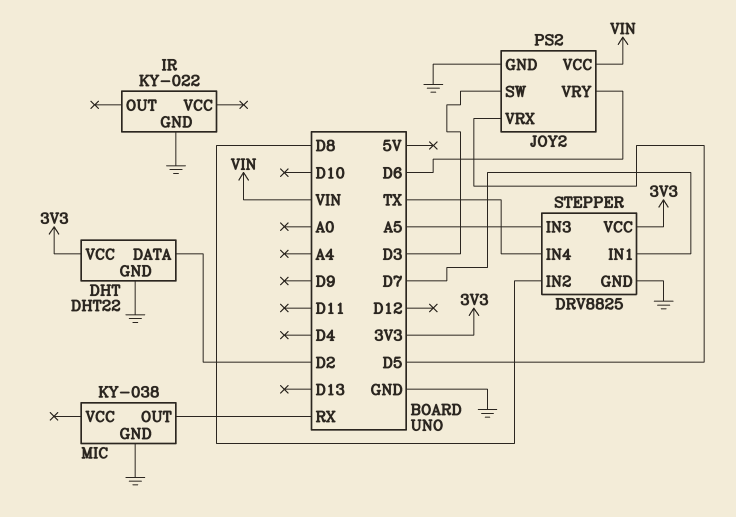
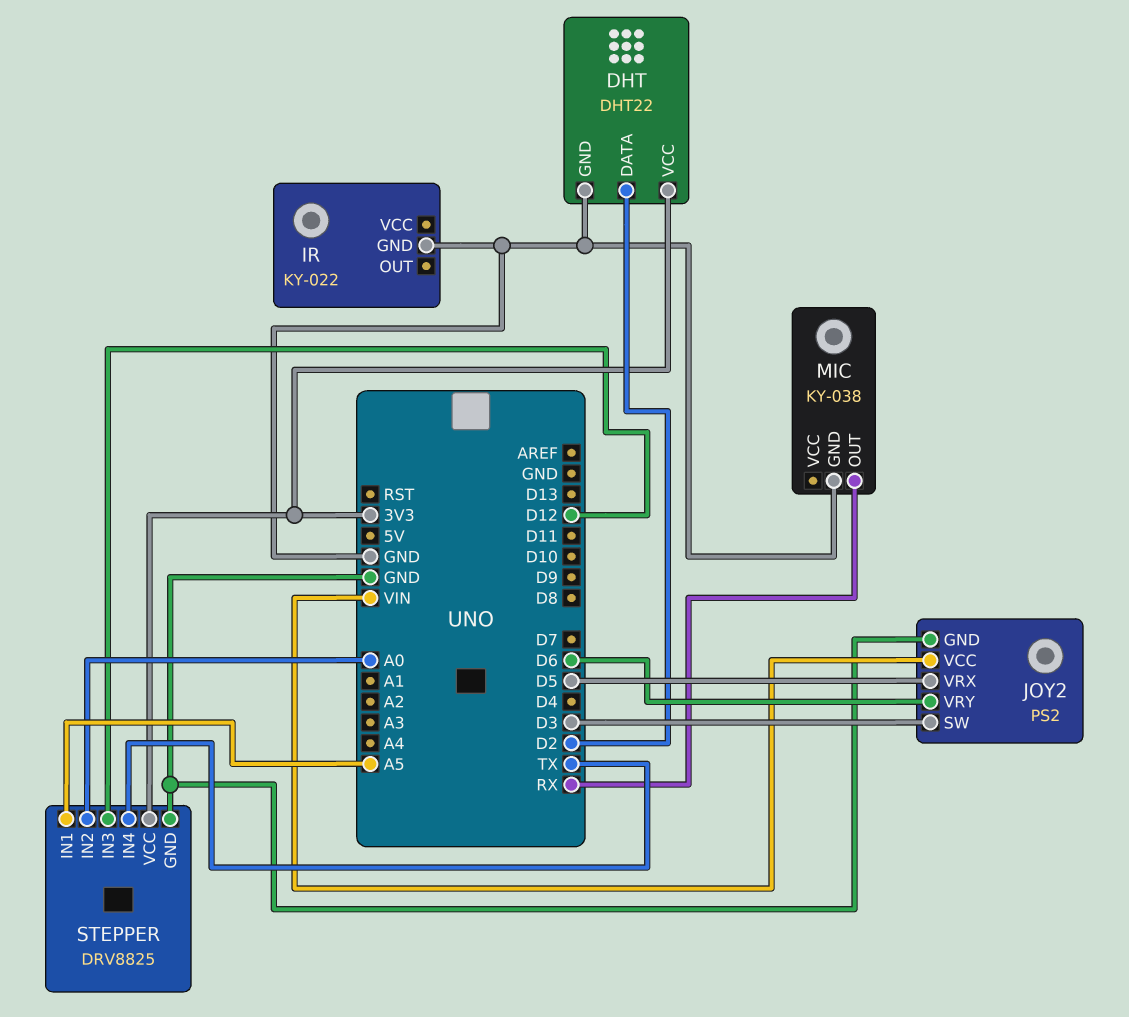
STEPPER pin IN1: D7 -> A5
STEPPER pin IN2: D8 -> A0
STEPPER pin IN3: A5 -> D12

